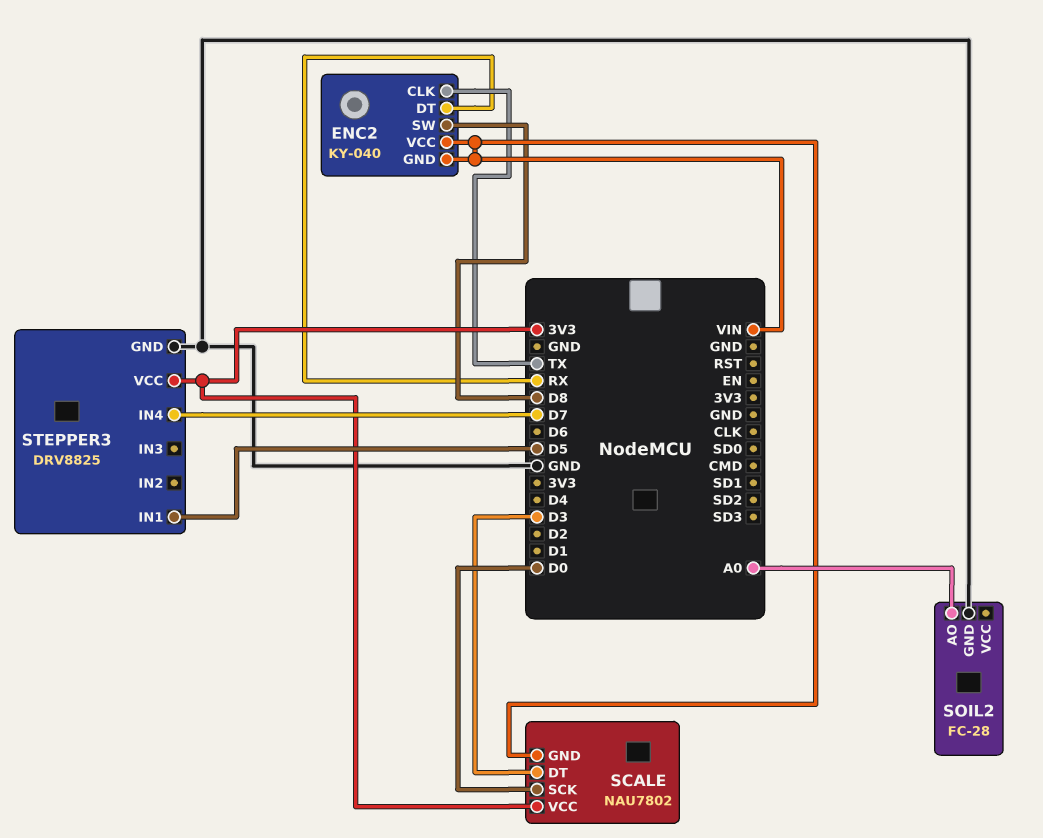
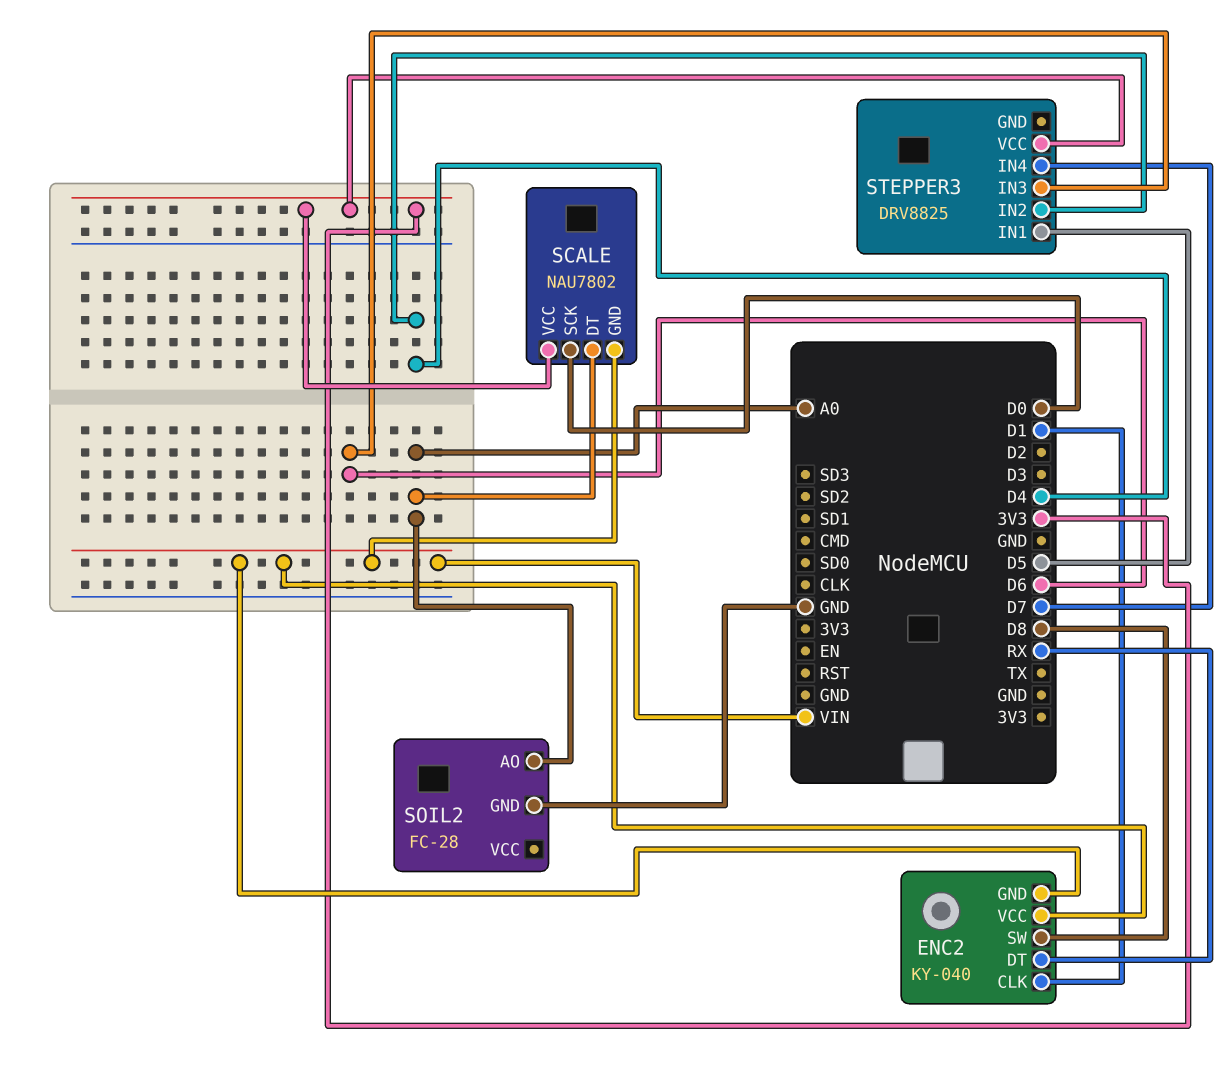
ENC2 pin CLK: TX -> D1
SCALE pin DT: D3 -> A0
STEPPER3 pin GND: GND -> none
STEPPER3 pin IN2: none -> D4
STEPPER3 pin IN3: none -> D6

